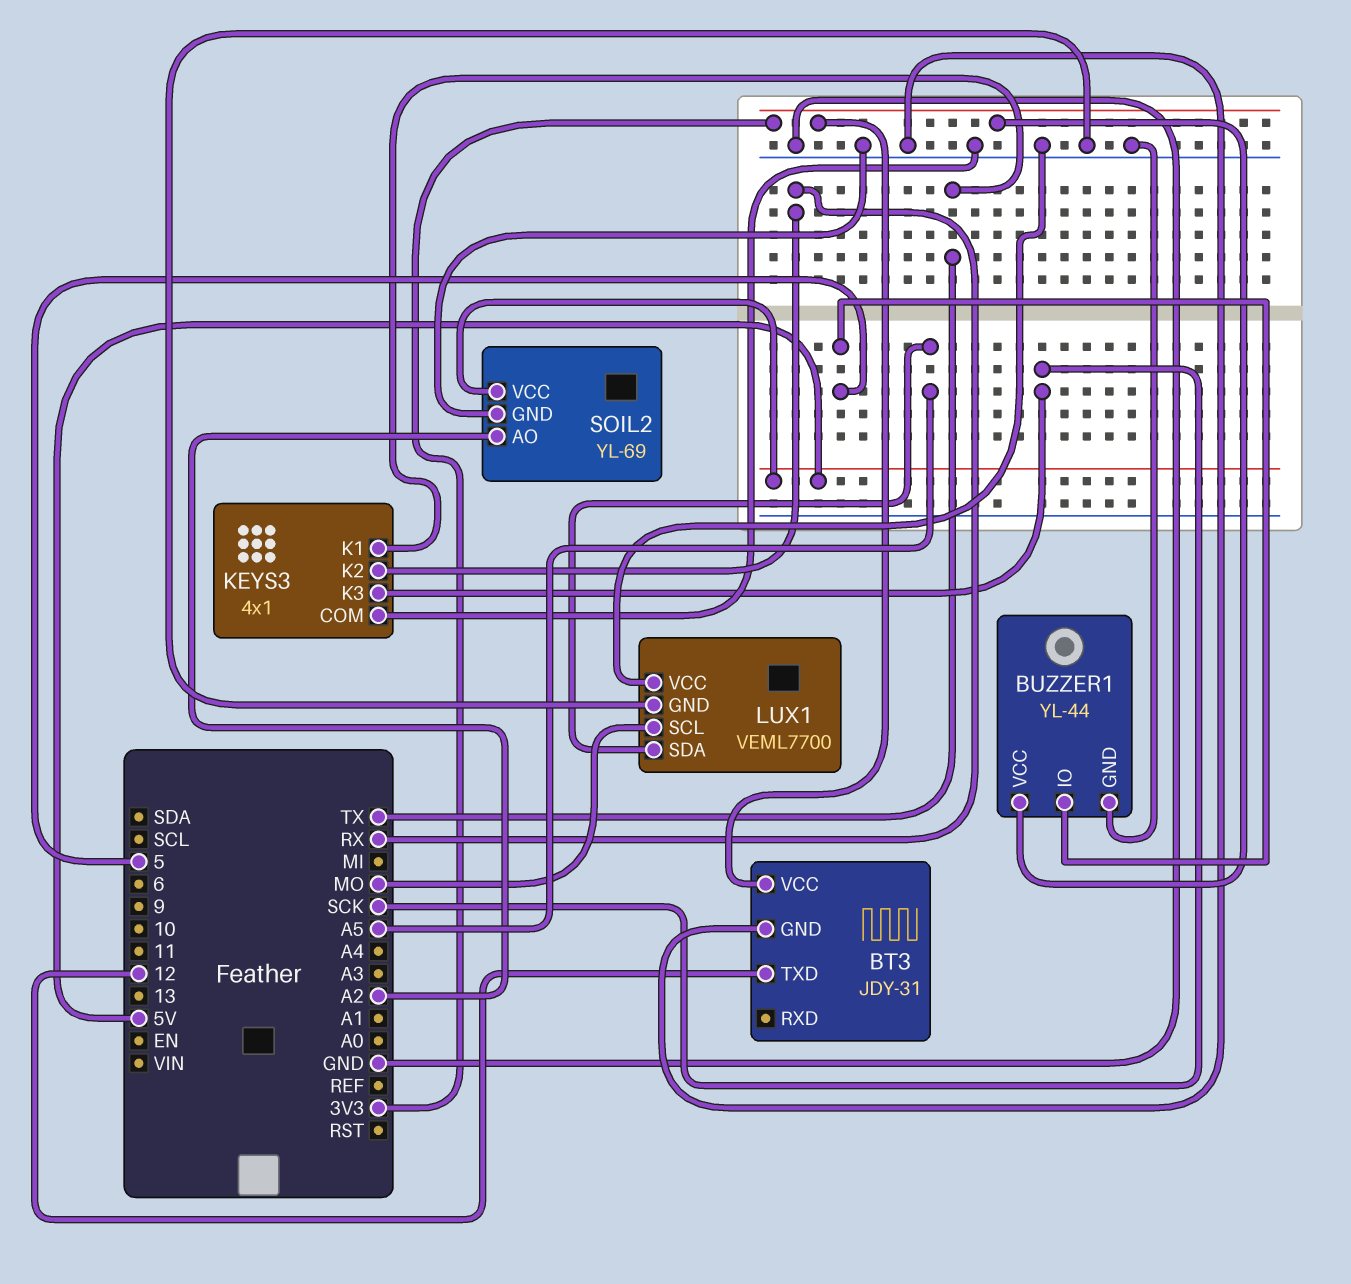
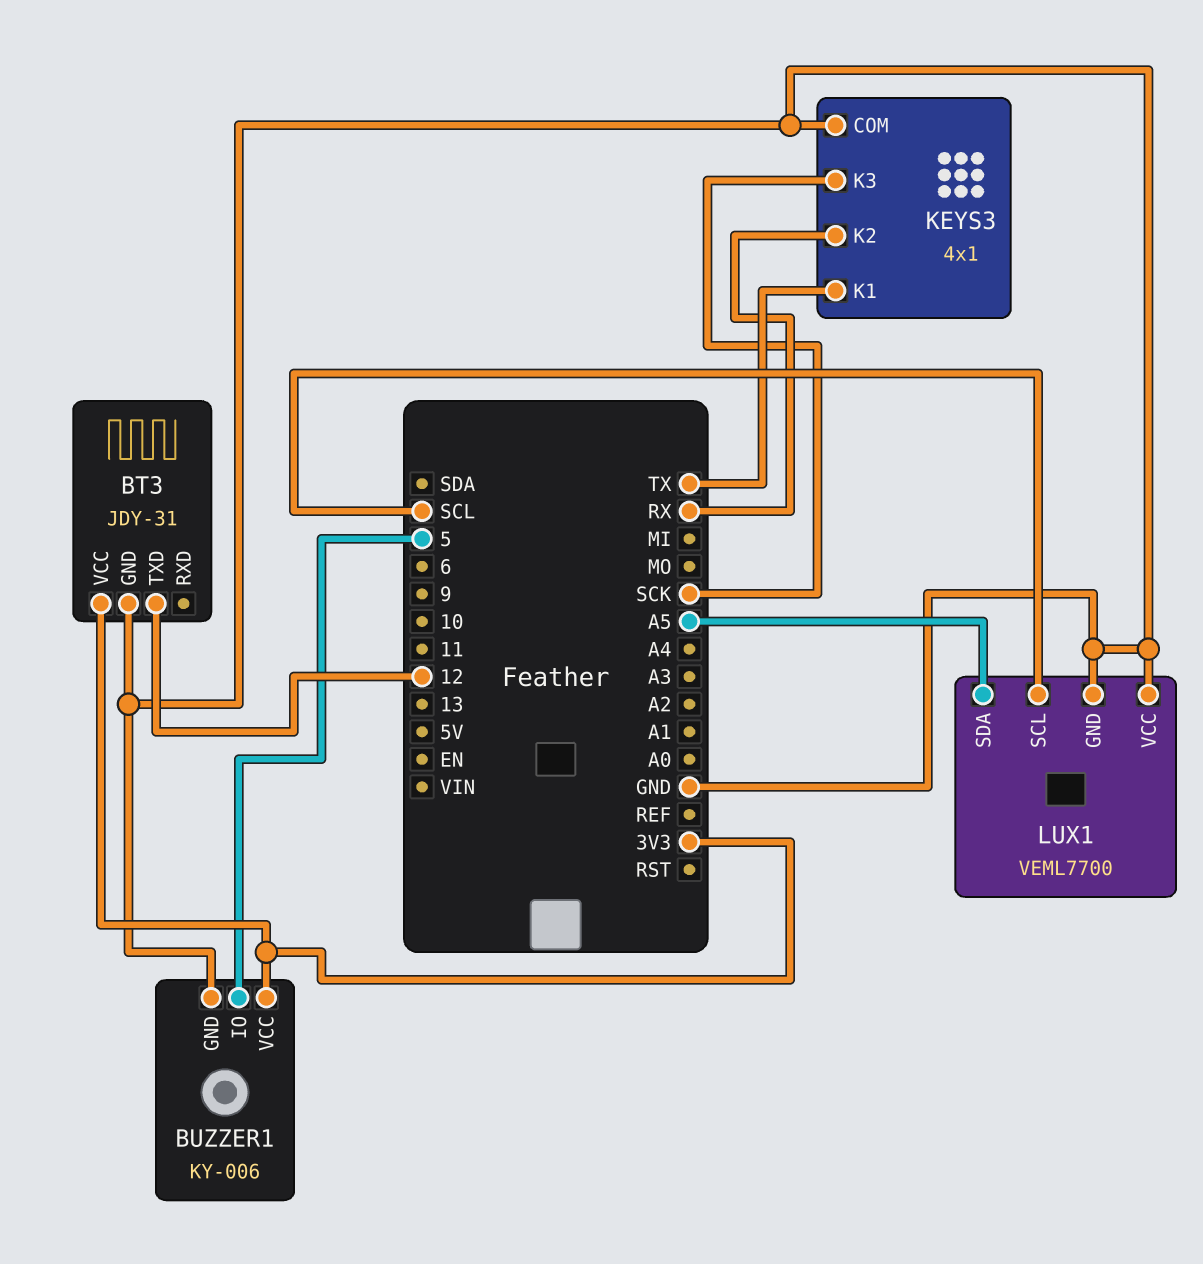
BUZZER1: YL-44 -> KY-006
LUX1 pin SCL: MO -> SCL
SOIL2: YL-69 -> none
SOIL2 pin AO: A2 -> none
SOIL2 pin GND: GND -> none
SOIL2 pin VCC: 5V -> none

